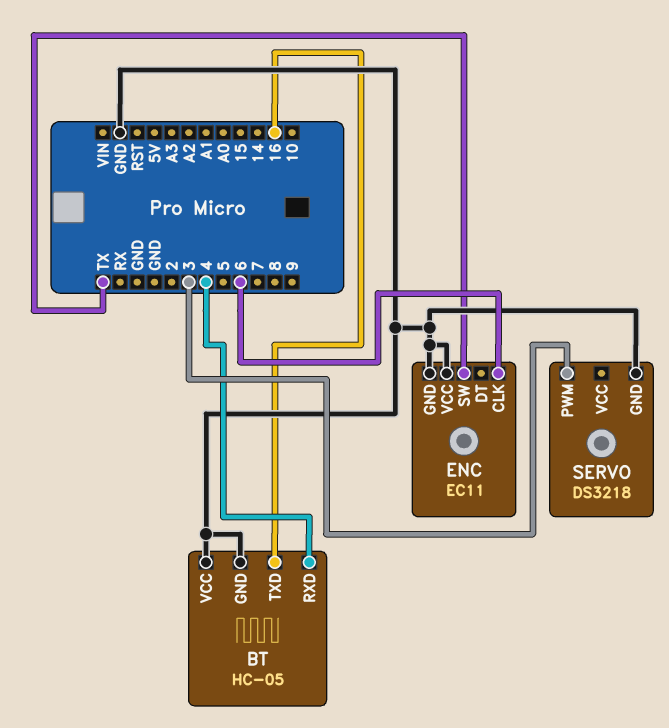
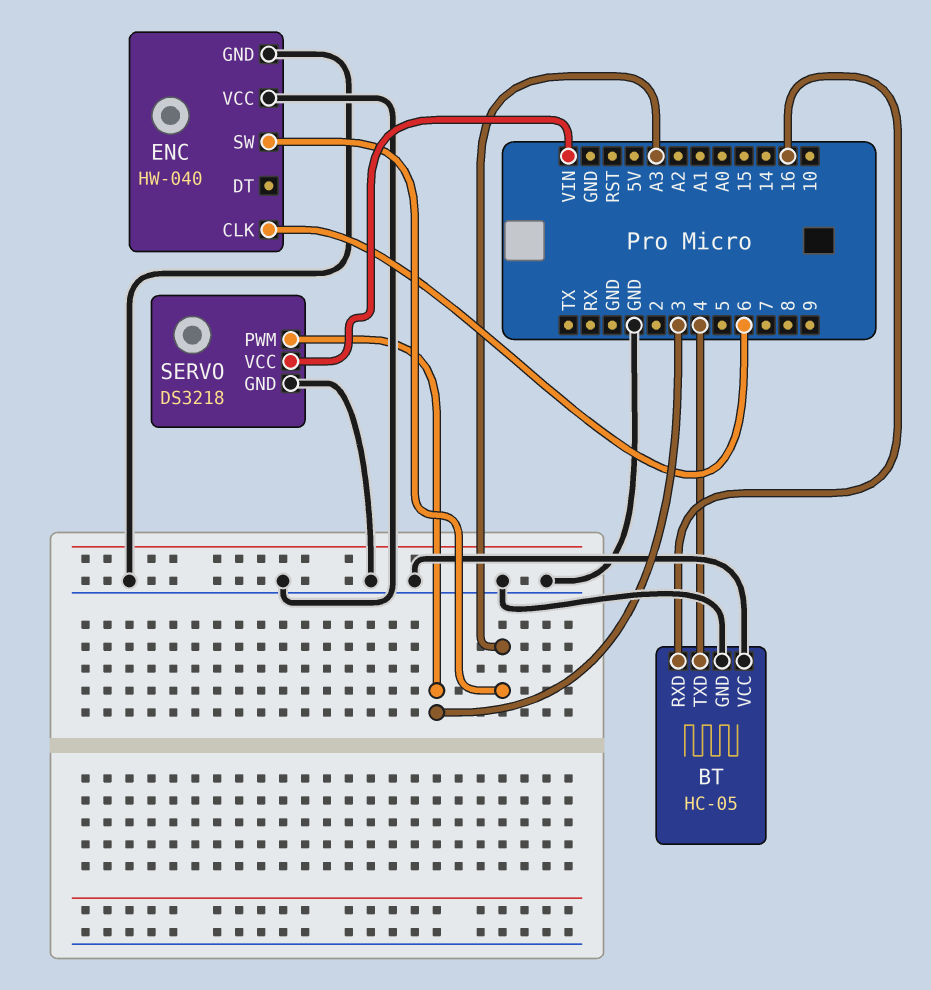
BT pin RXD: 4 -> 16
BT pin TXD: 16 -> 4
ENC: EC11 -> HW-040
ENC pin SW: TX -> A3
SERVO pin VCC: none -> VIN

